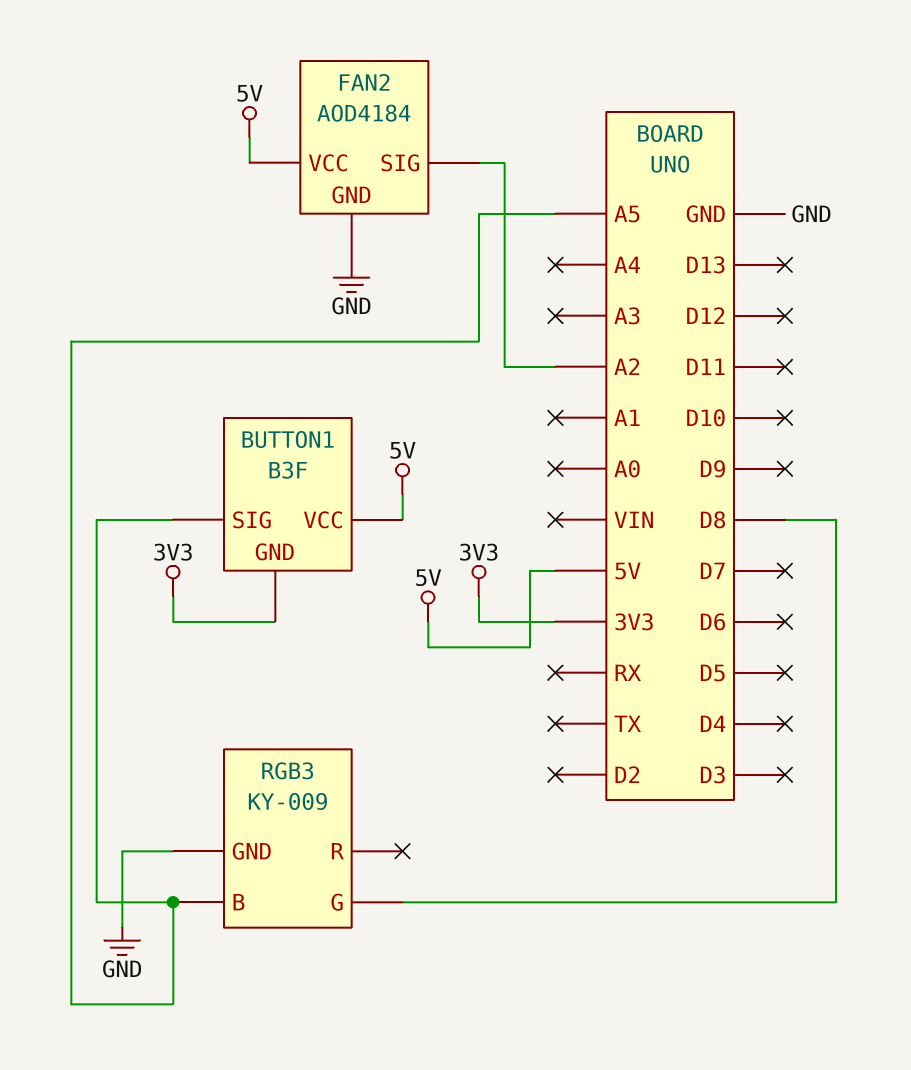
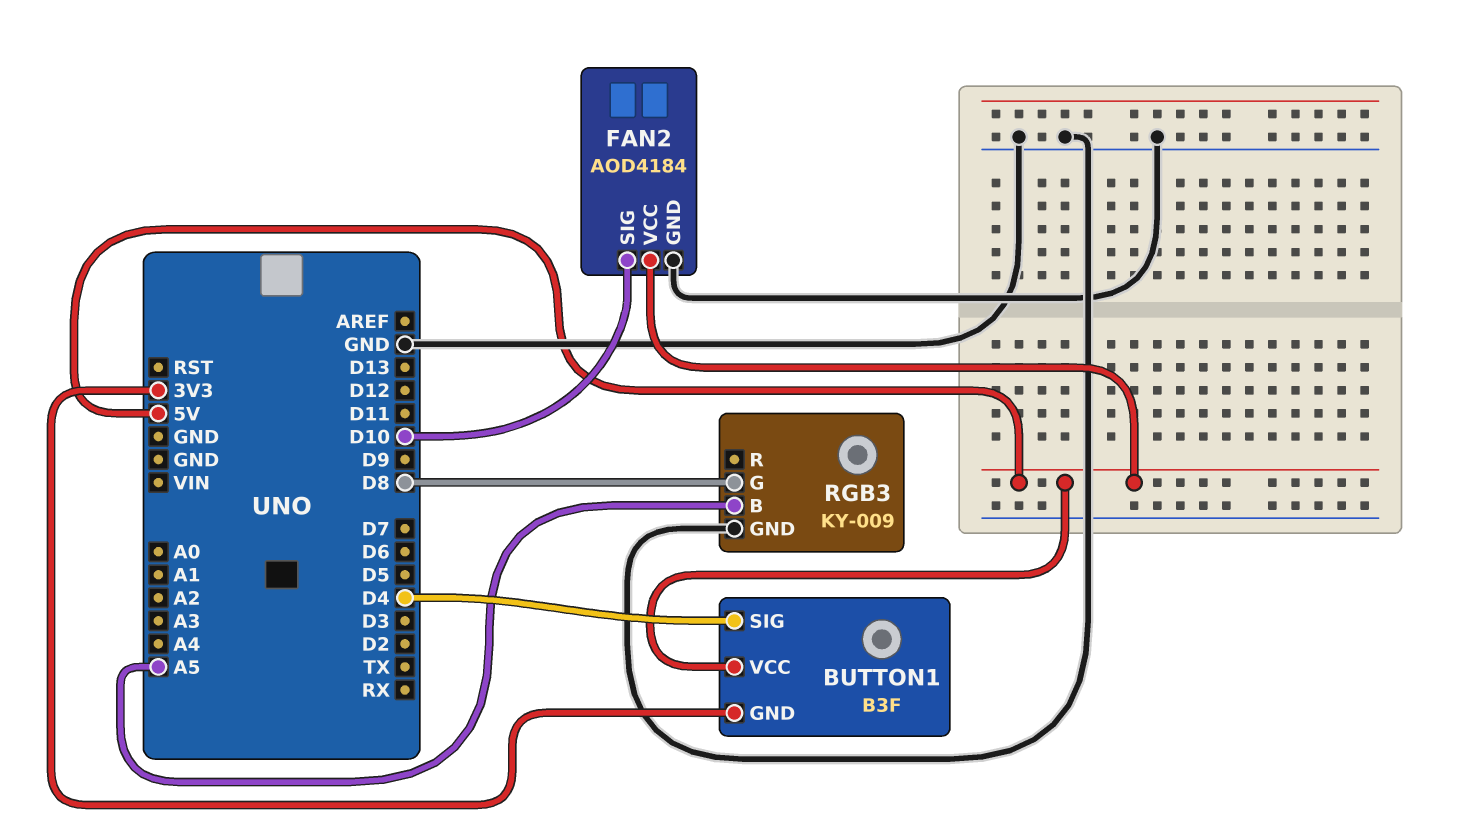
BUTTON1 pin SIG: A5 -> D4
FAN2 pin SIG: A2 -> D10

